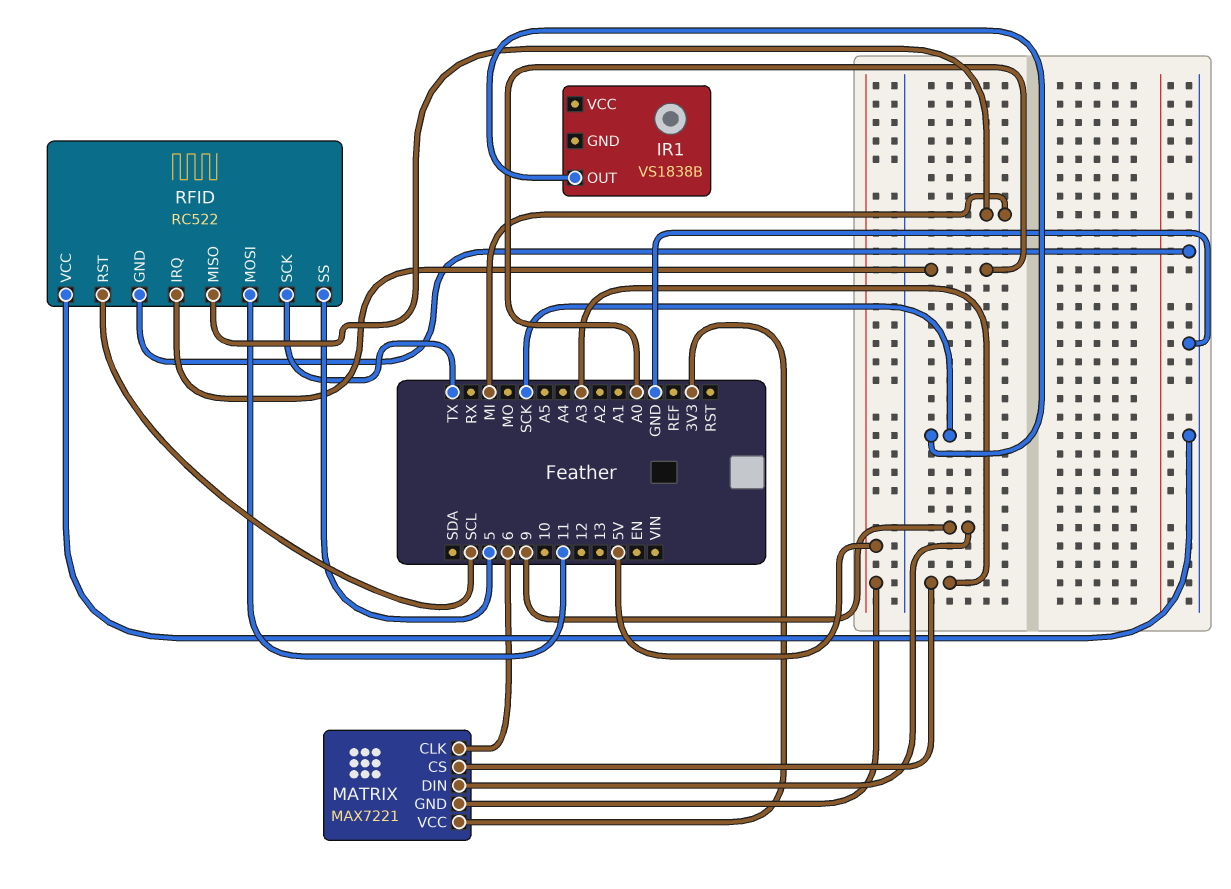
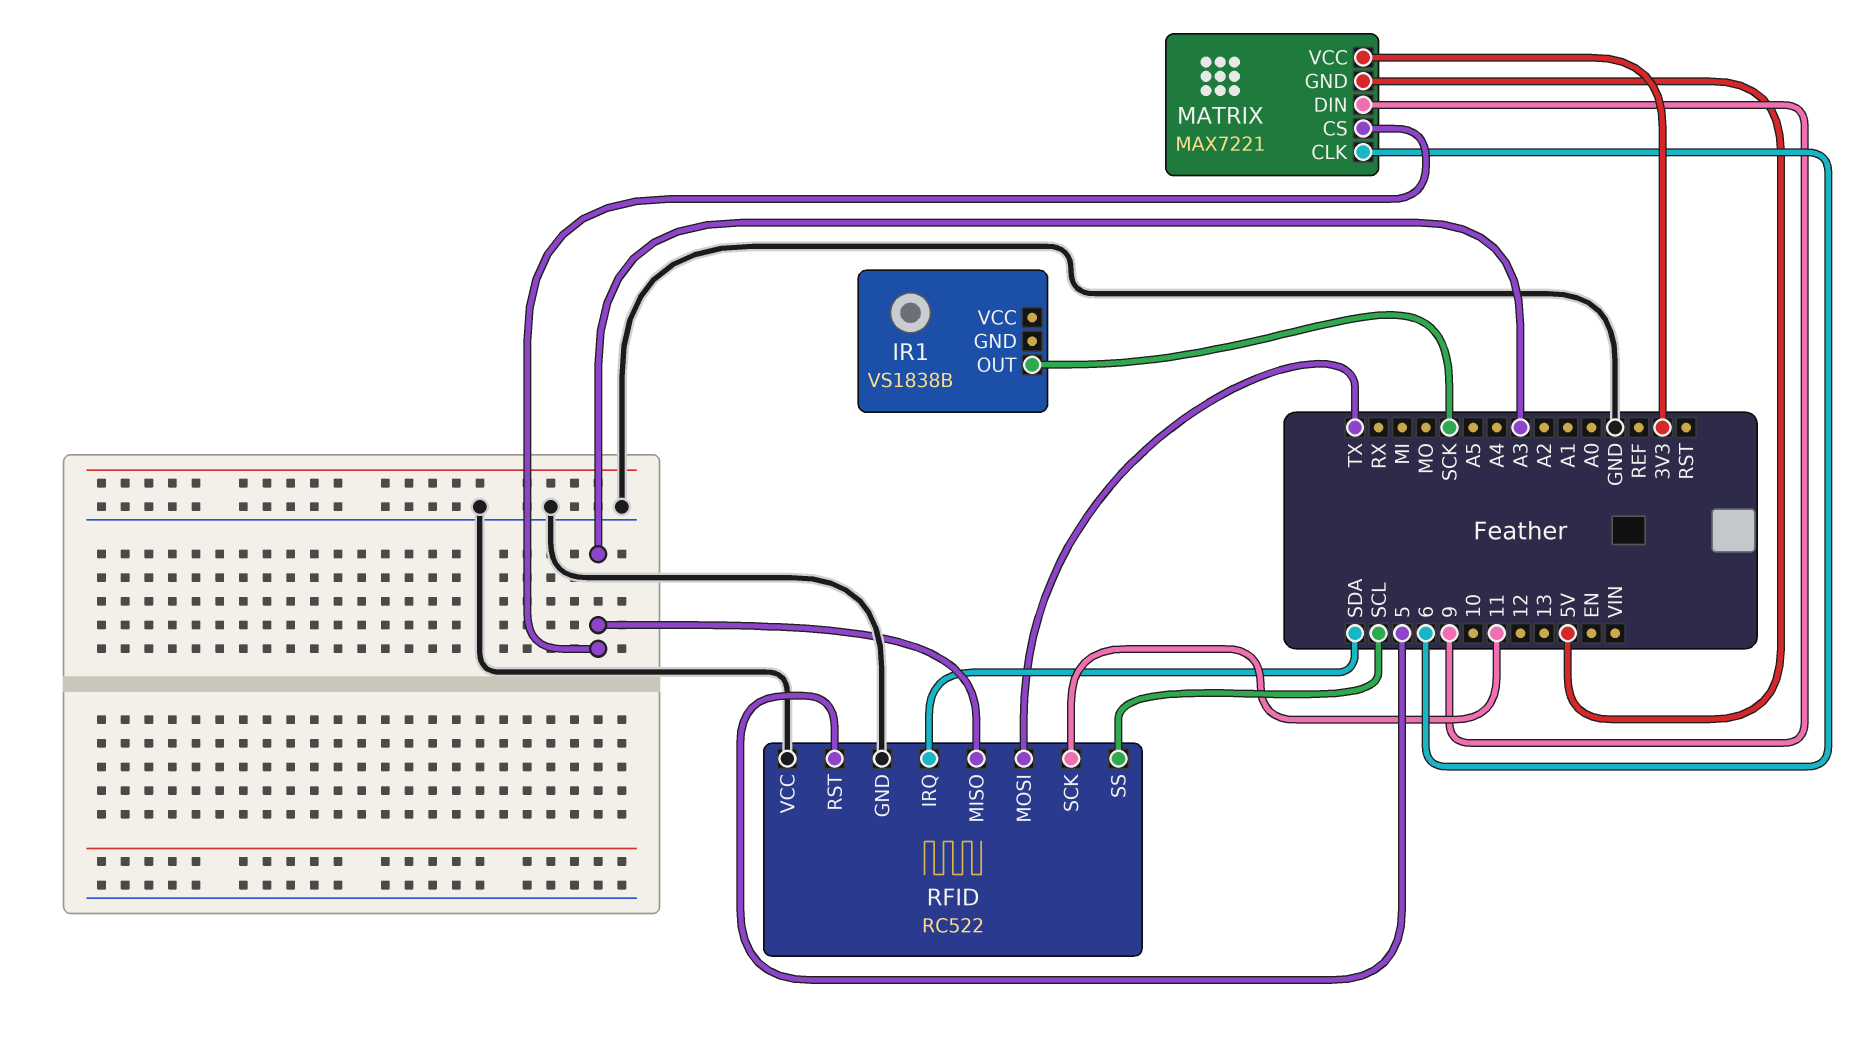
RFID pin IRQ: A0 -> SDA
RFID pin MISO: MI -> A3
RFID pin MOSI: 11 -> TX
RFID pin RST: SCL -> 5
RFID pin SCK: TX -> 11
RFID pin SS: 5 -> SCL

